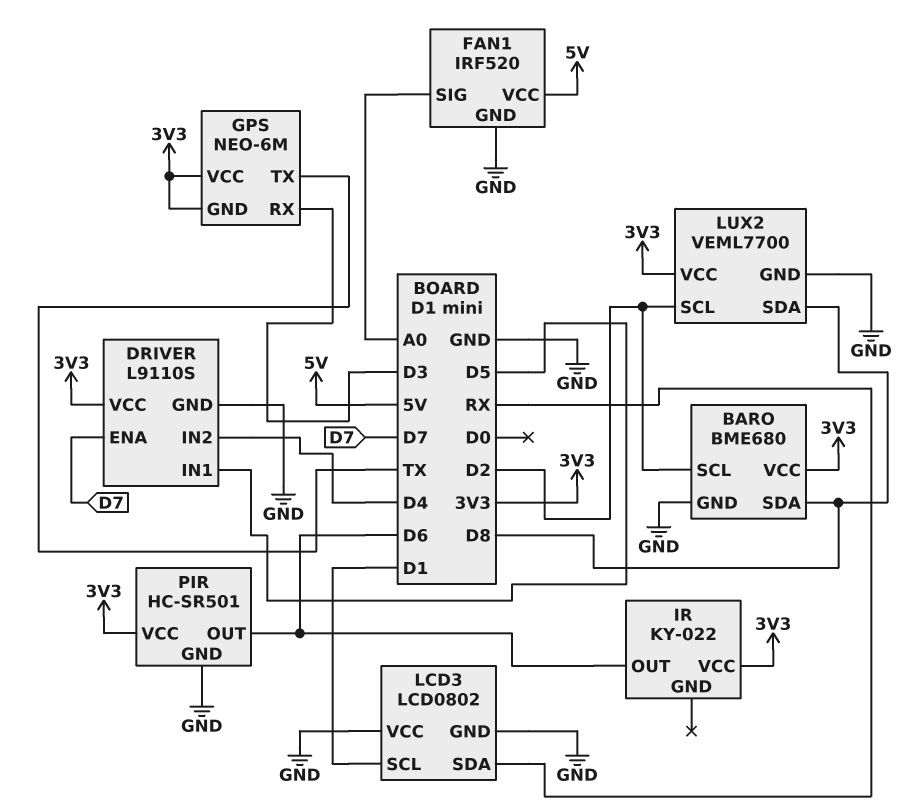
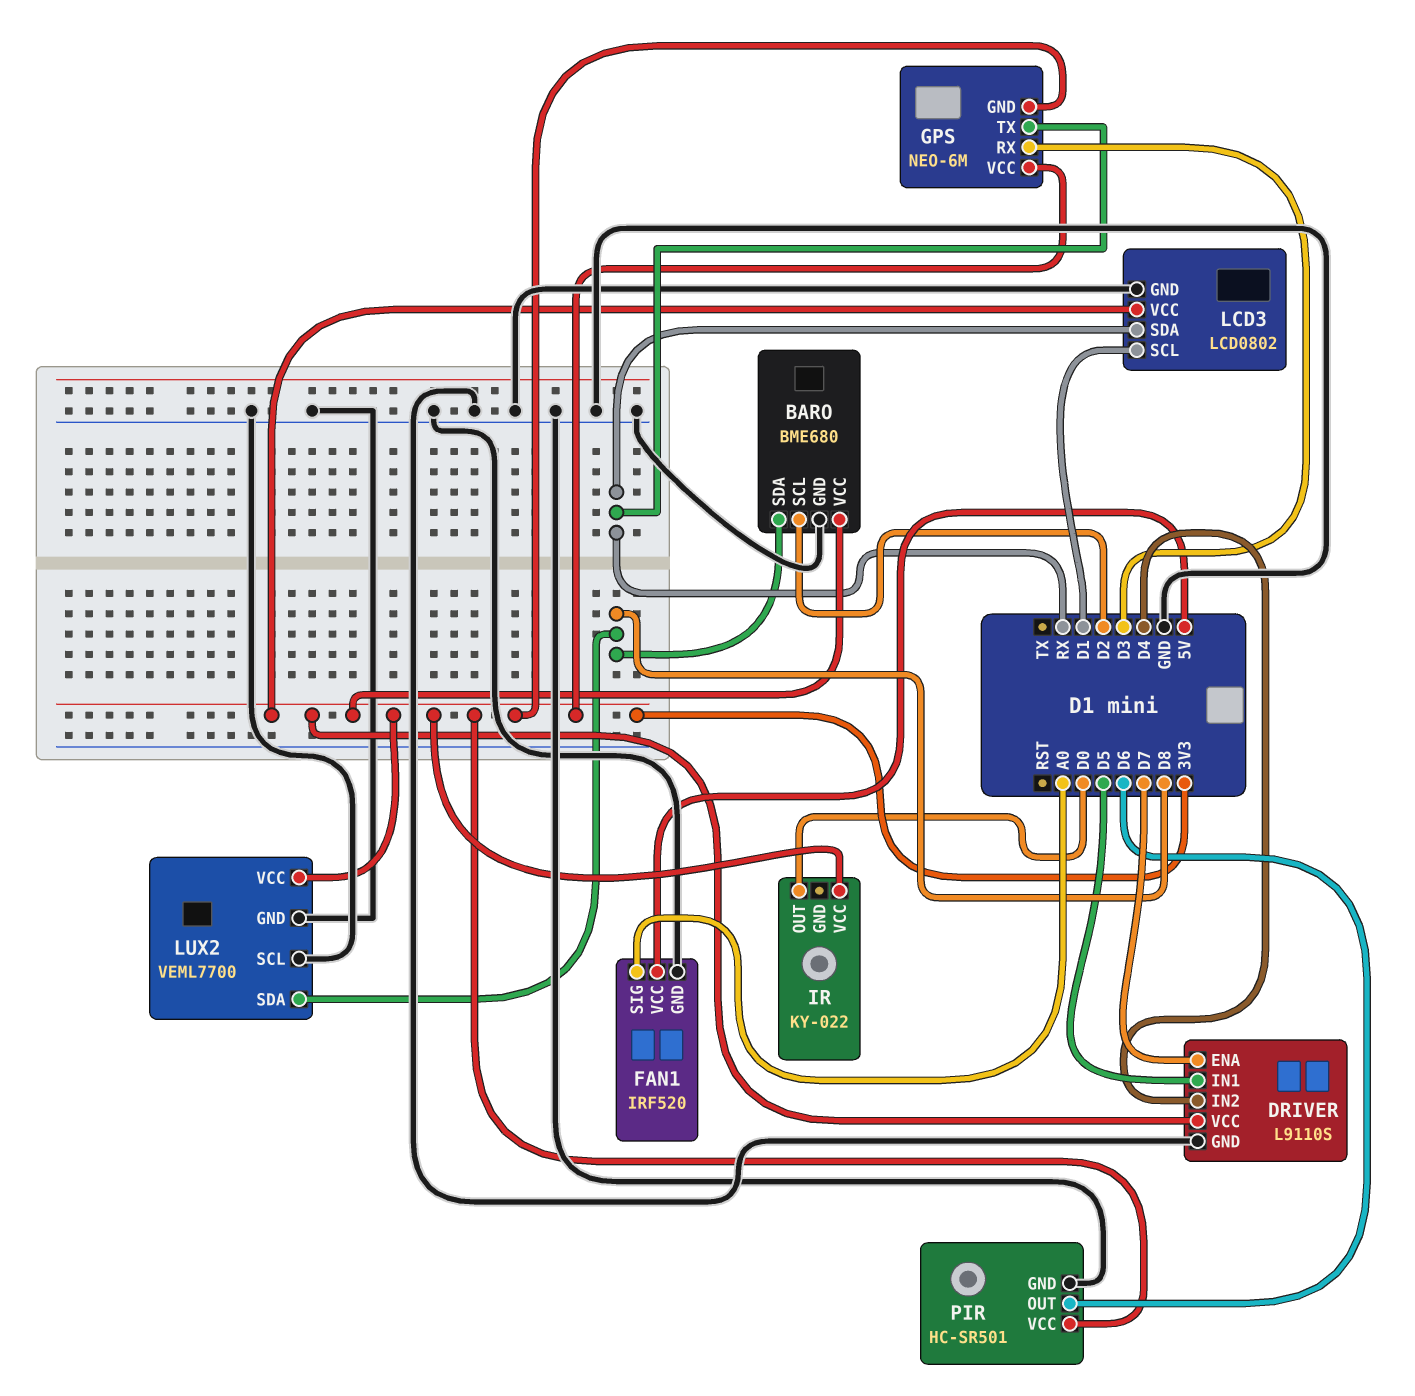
GPS pin TX: TX -> RX
IR pin OUT: D6 -> D0
LCD3 pin VCC: GND -> 3V3
LUX2 pin SCL: D2 -> GND

